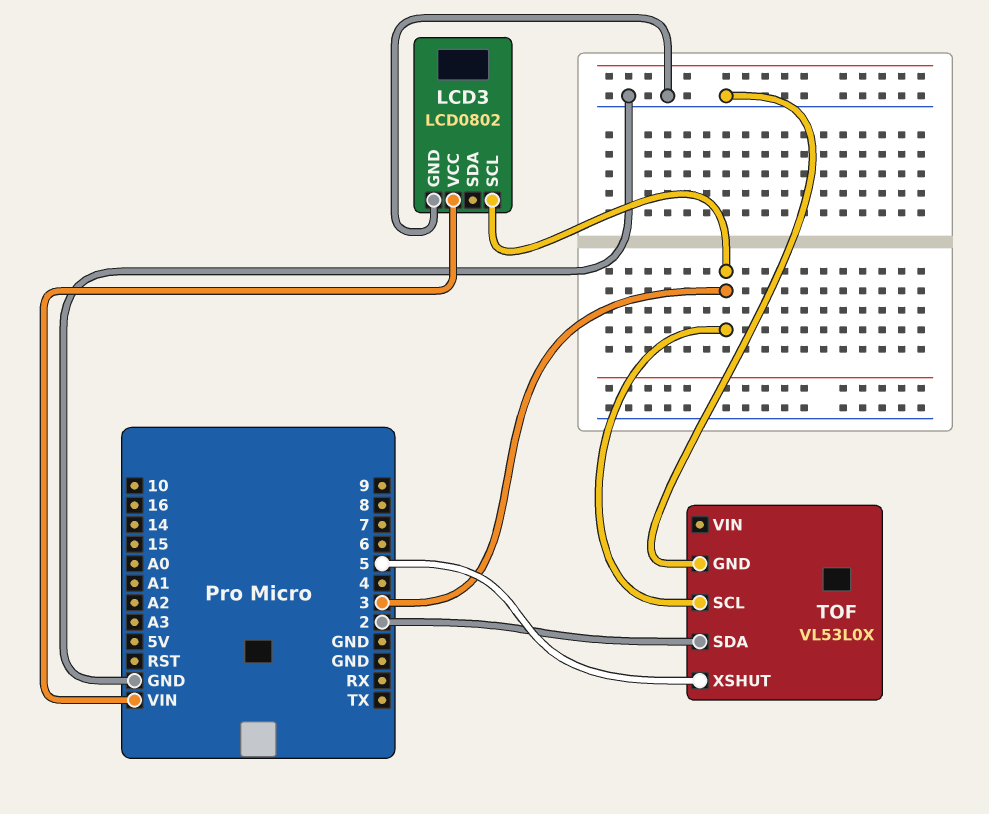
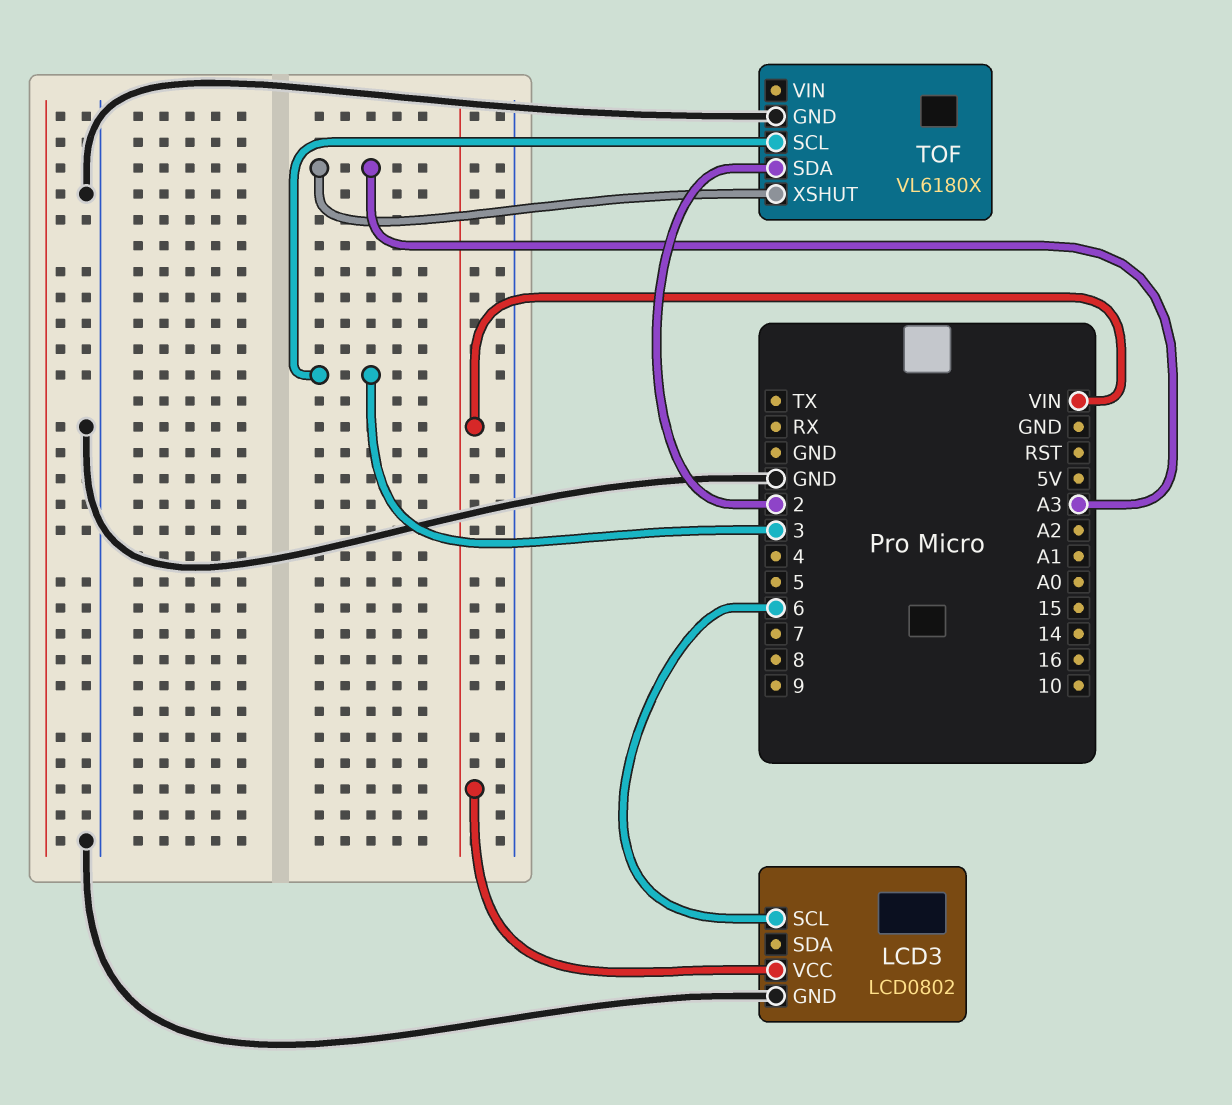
LCD3 pin SCL: 3 -> 6
TOF: VL53L0X -> VL6180X
TOF pin XSHUT: 5 -> A3

